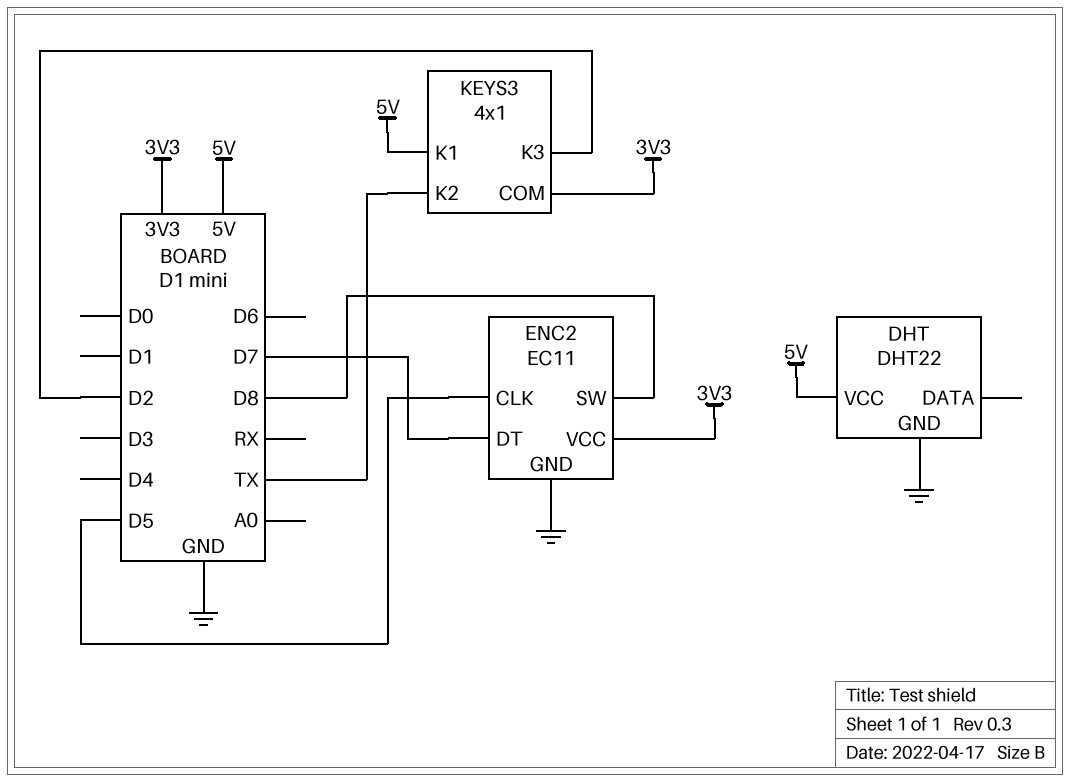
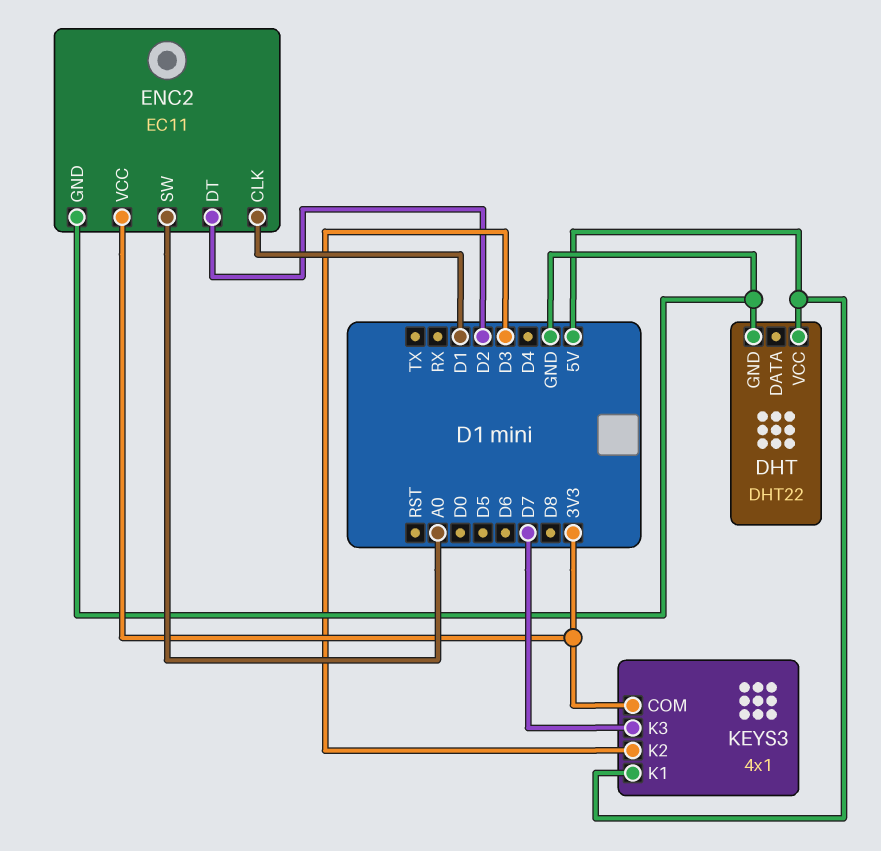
ENC2 pin CLK: D5 -> D1
ENC2 pin DT: D7 -> D2
ENC2 pin SW: D8 -> A0
KEYS3 pin K2: TX -> D3
KEYS3 pin K3: D2 -> D7

